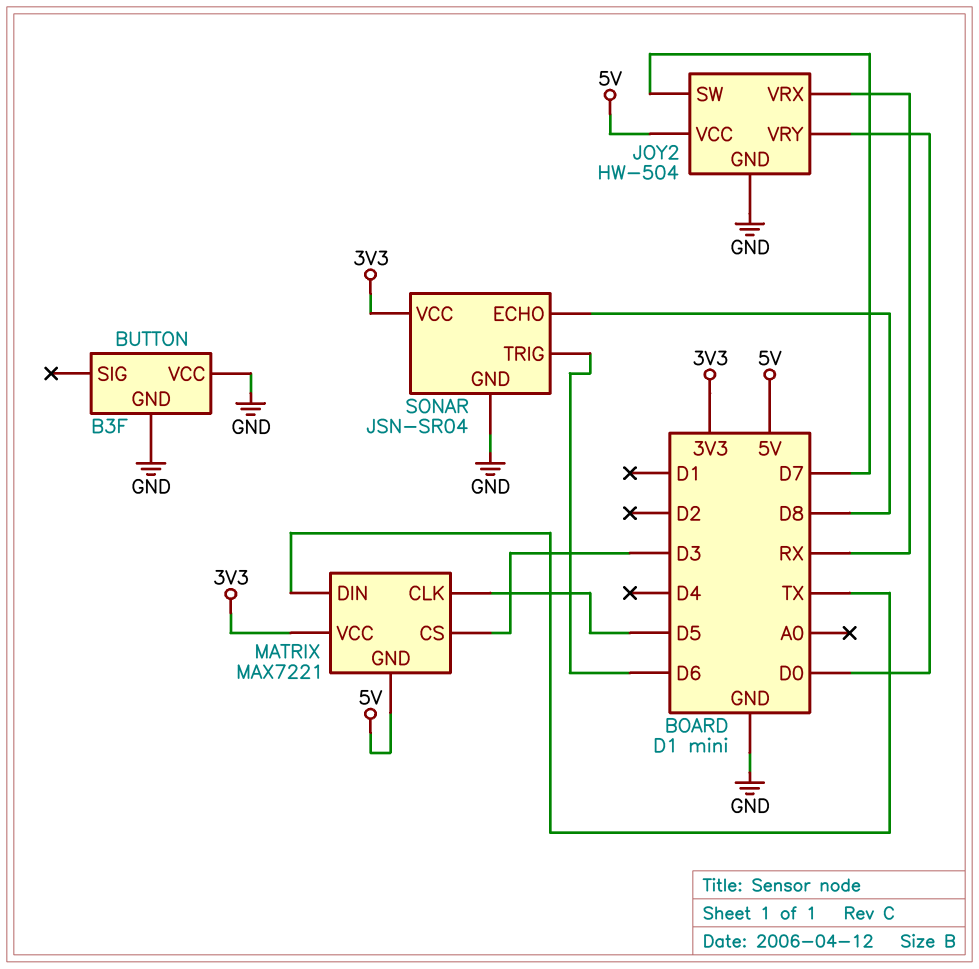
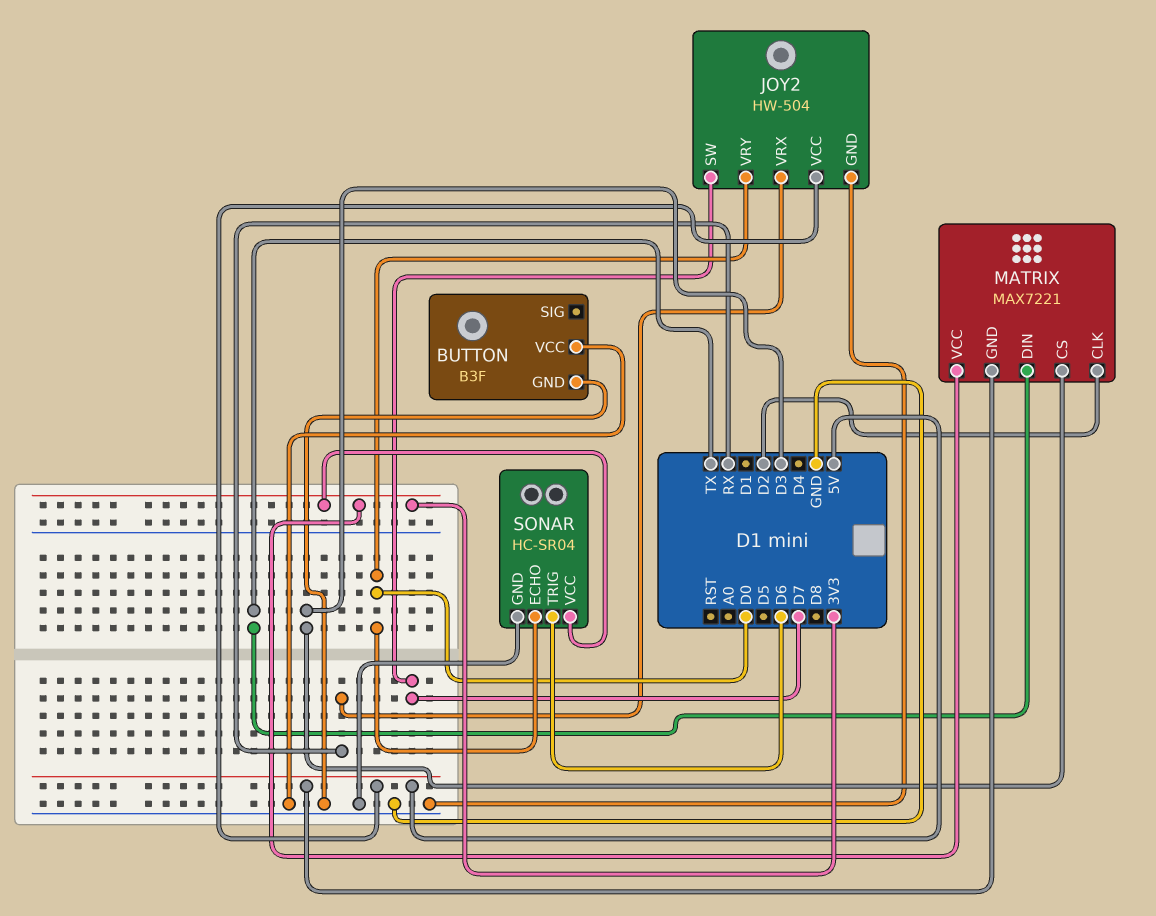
MATRIX pin CLK: D5 -> D2
SONAR: JSN-SR04 -> HC-SR04
SONAR pin ECHO: D8 -> D0

